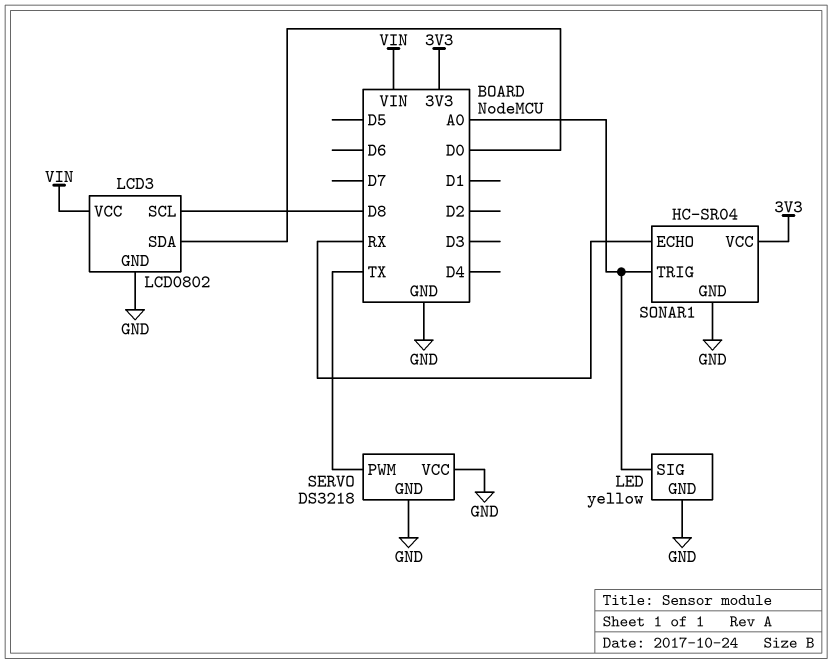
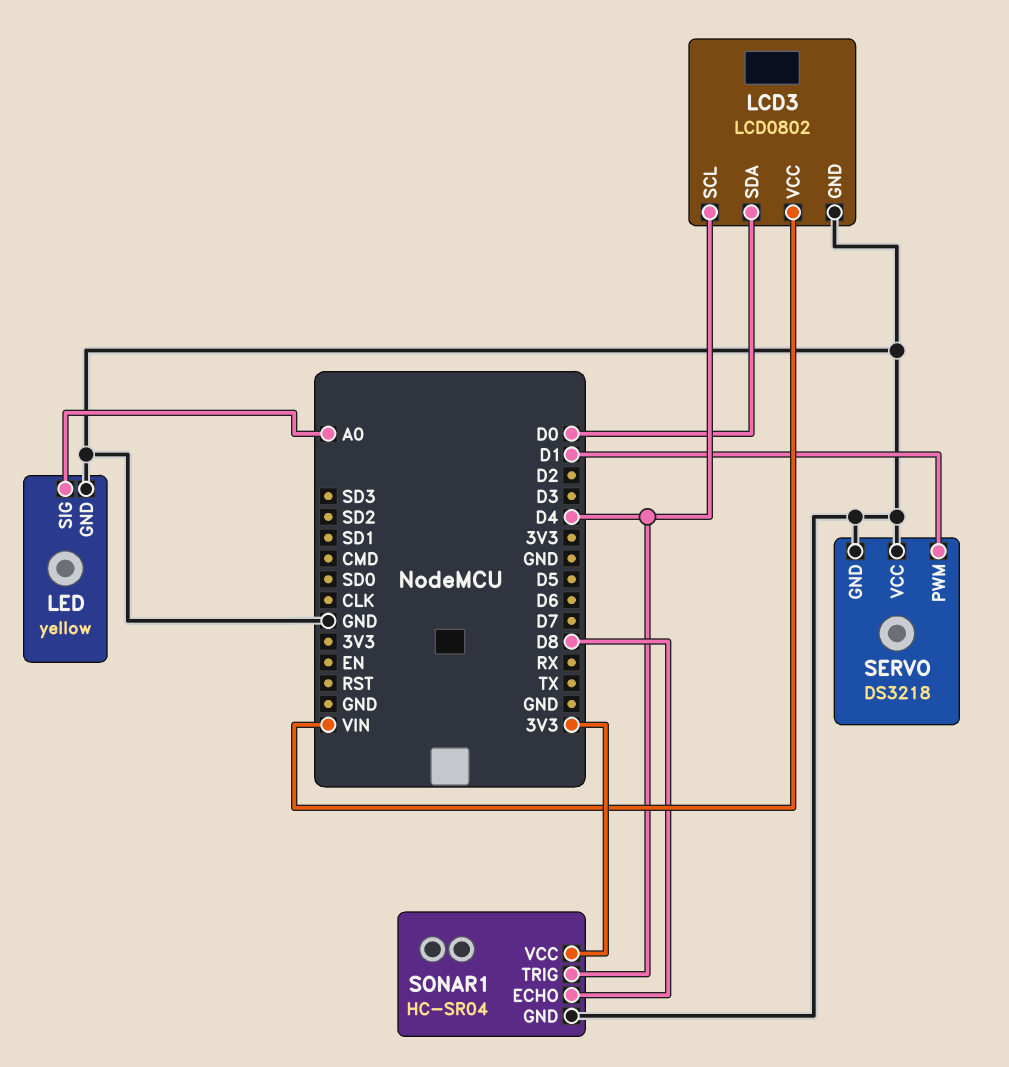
LCD3 pin SCL: D8 -> D4
SERVO pin PWM: TX -> D1
SONAR1 pin ECHO: RX -> D8
SONAR1 pin TRIG: A0 -> D4

